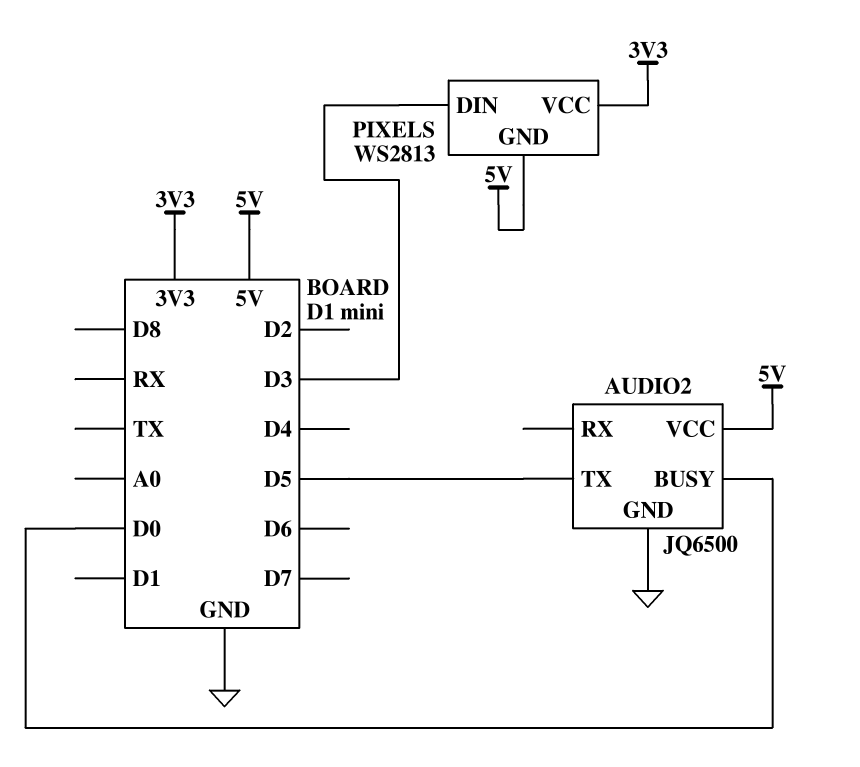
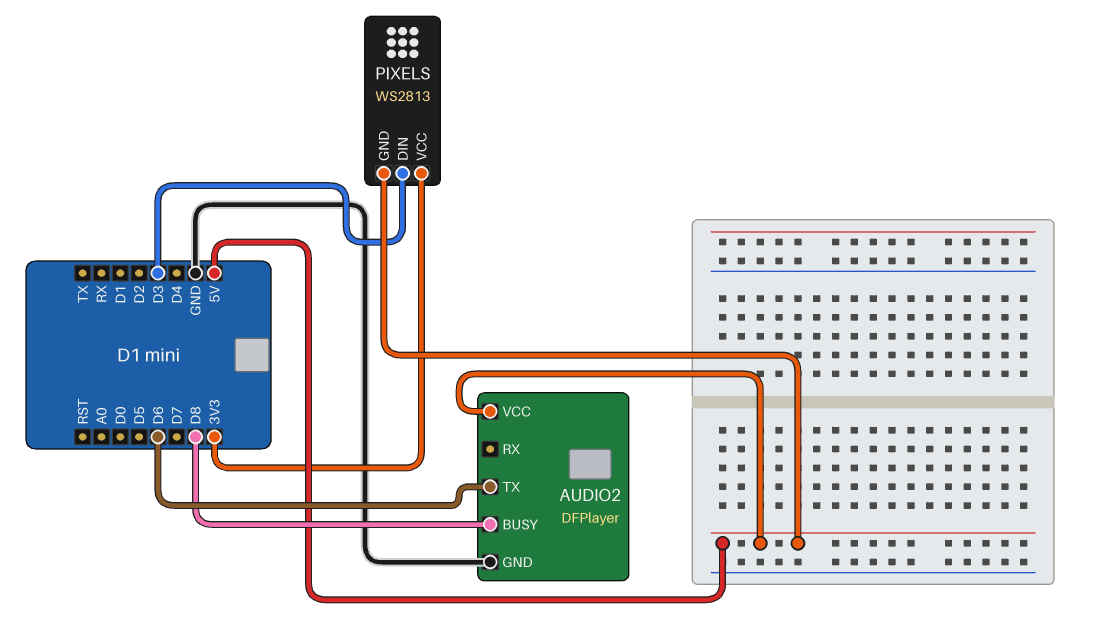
AUDIO2: JQ6500 -> DFPlayer
AUDIO2 pin BUSY: D0 -> D8
AUDIO2 pin TX: D5 -> D6

